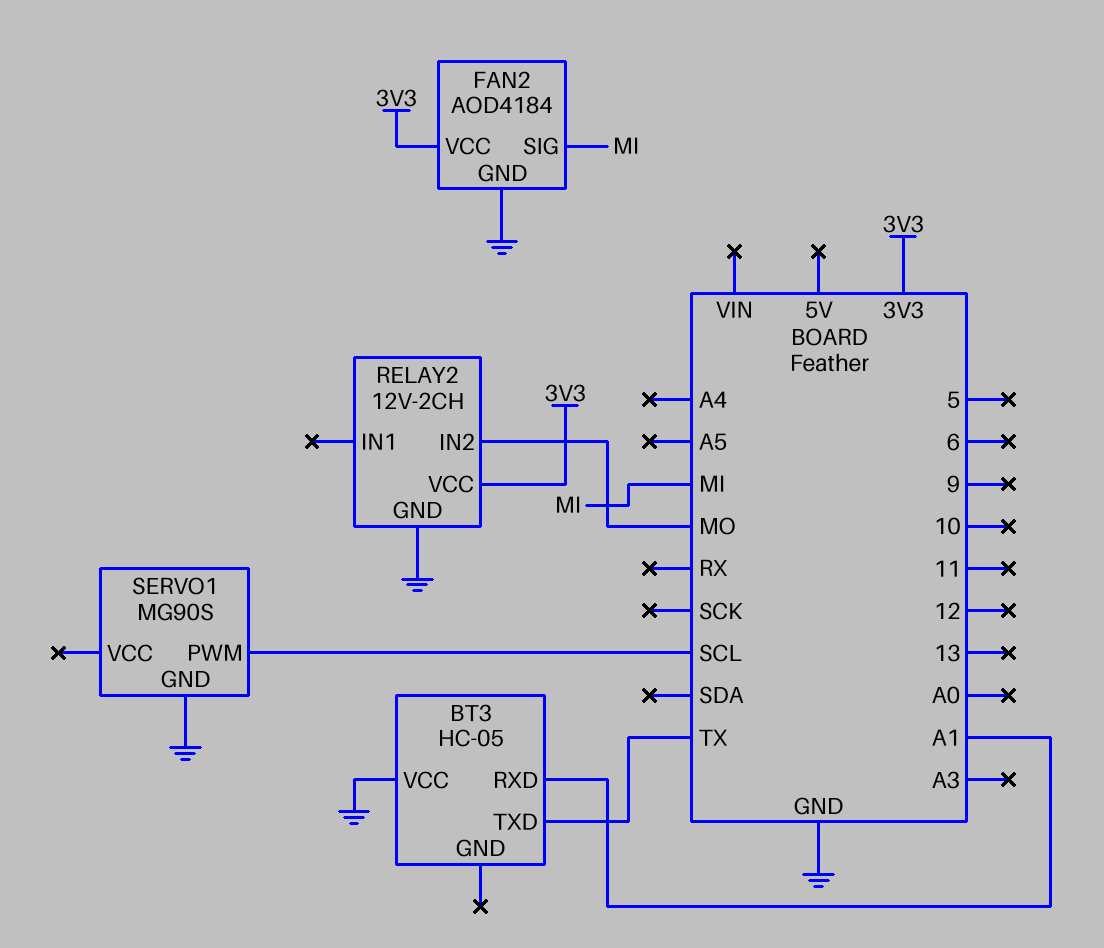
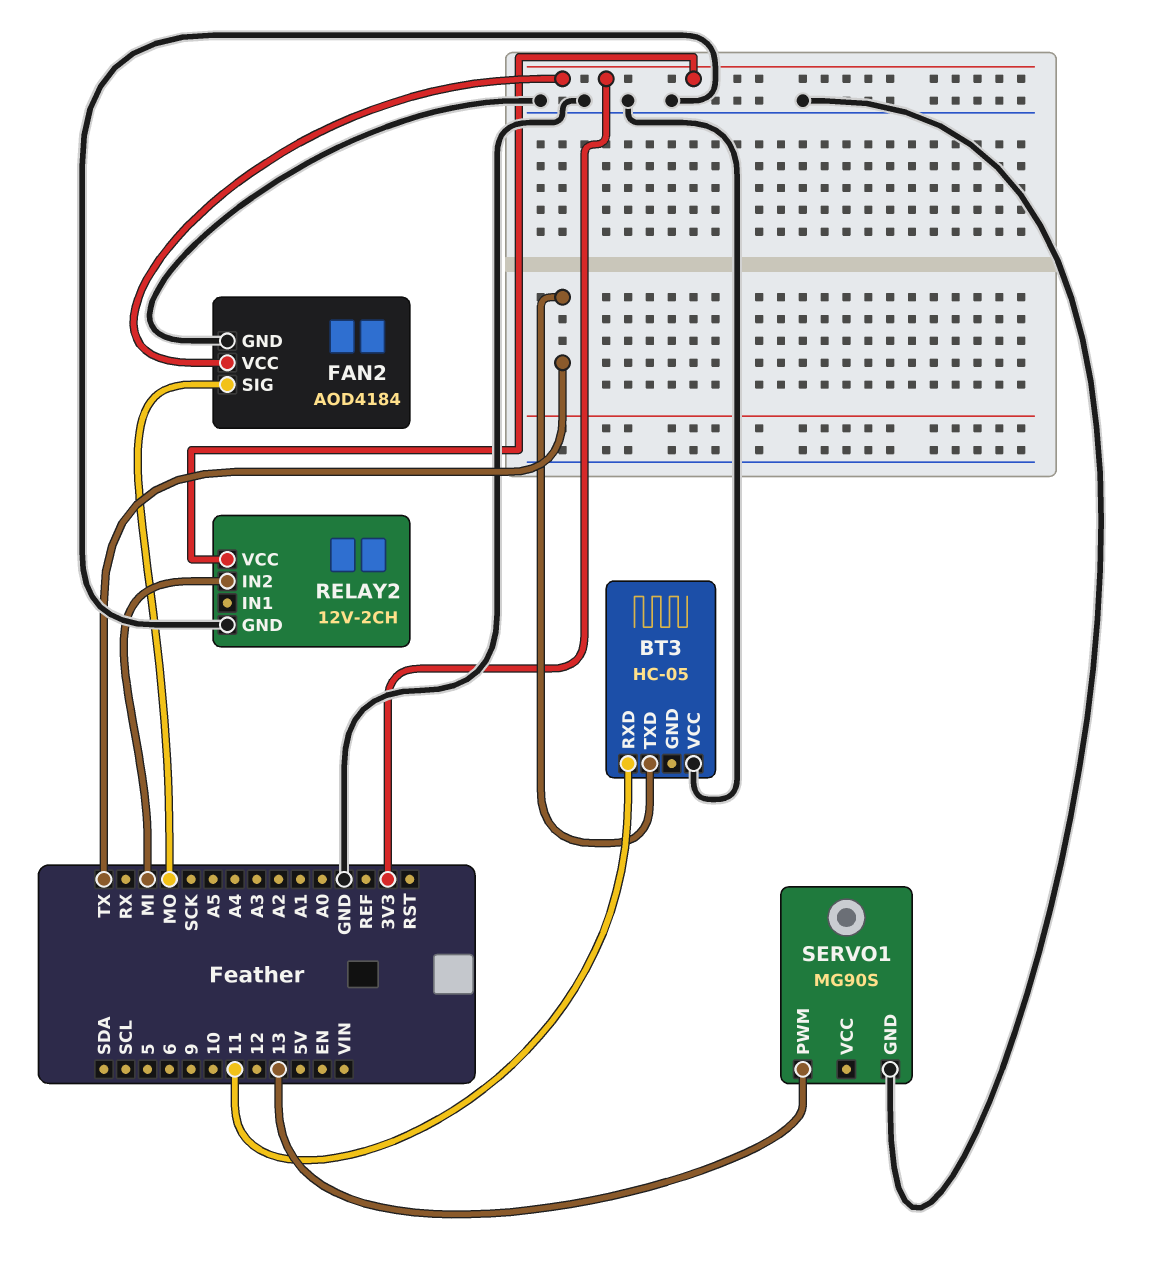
BT3 pin RXD: A1 -> 11
FAN2 pin SIG: MI -> MO
RELAY2 pin IN2: MO -> MI
SERVO1 pin PWM: SCL -> 13

